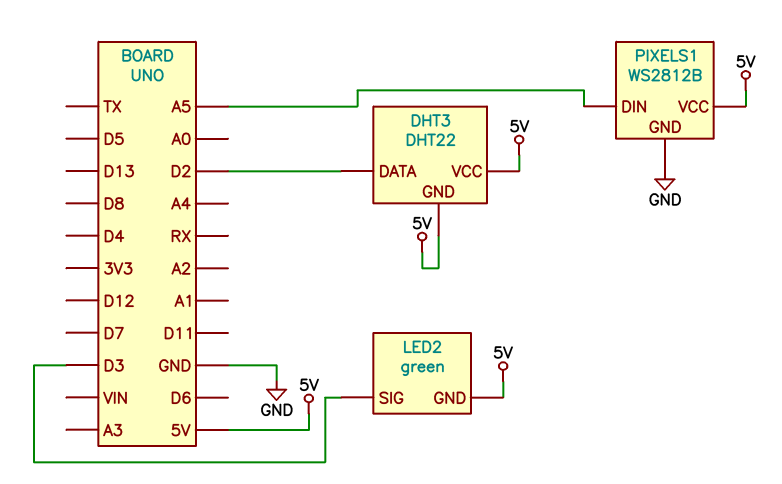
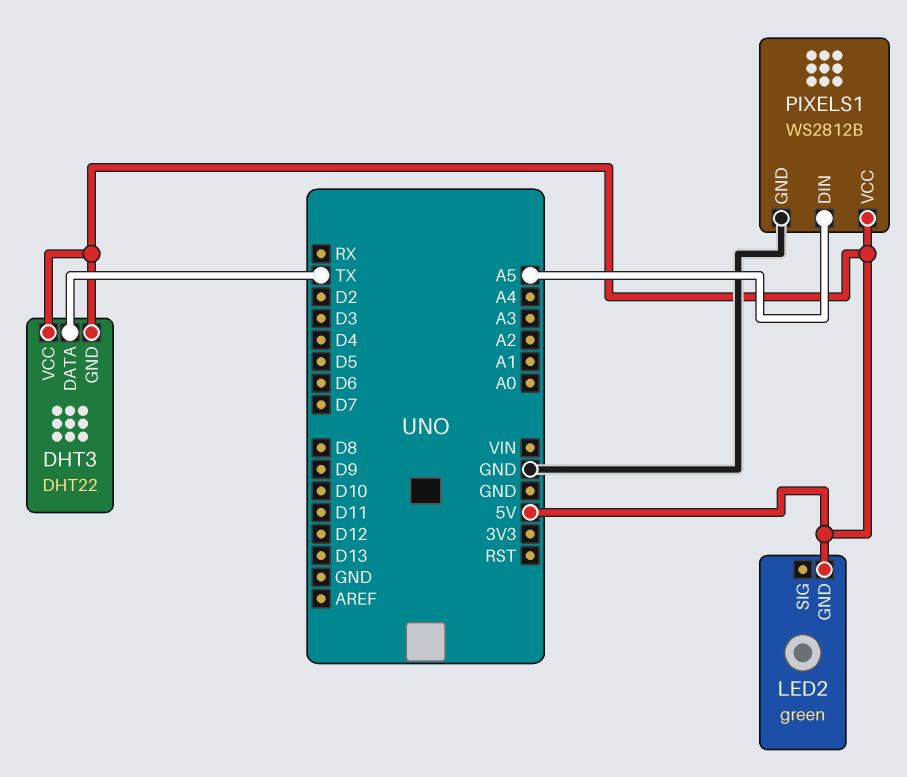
DHT3 pin DATA: D2 -> TX
LED2 pin SIG: D3 -> none

